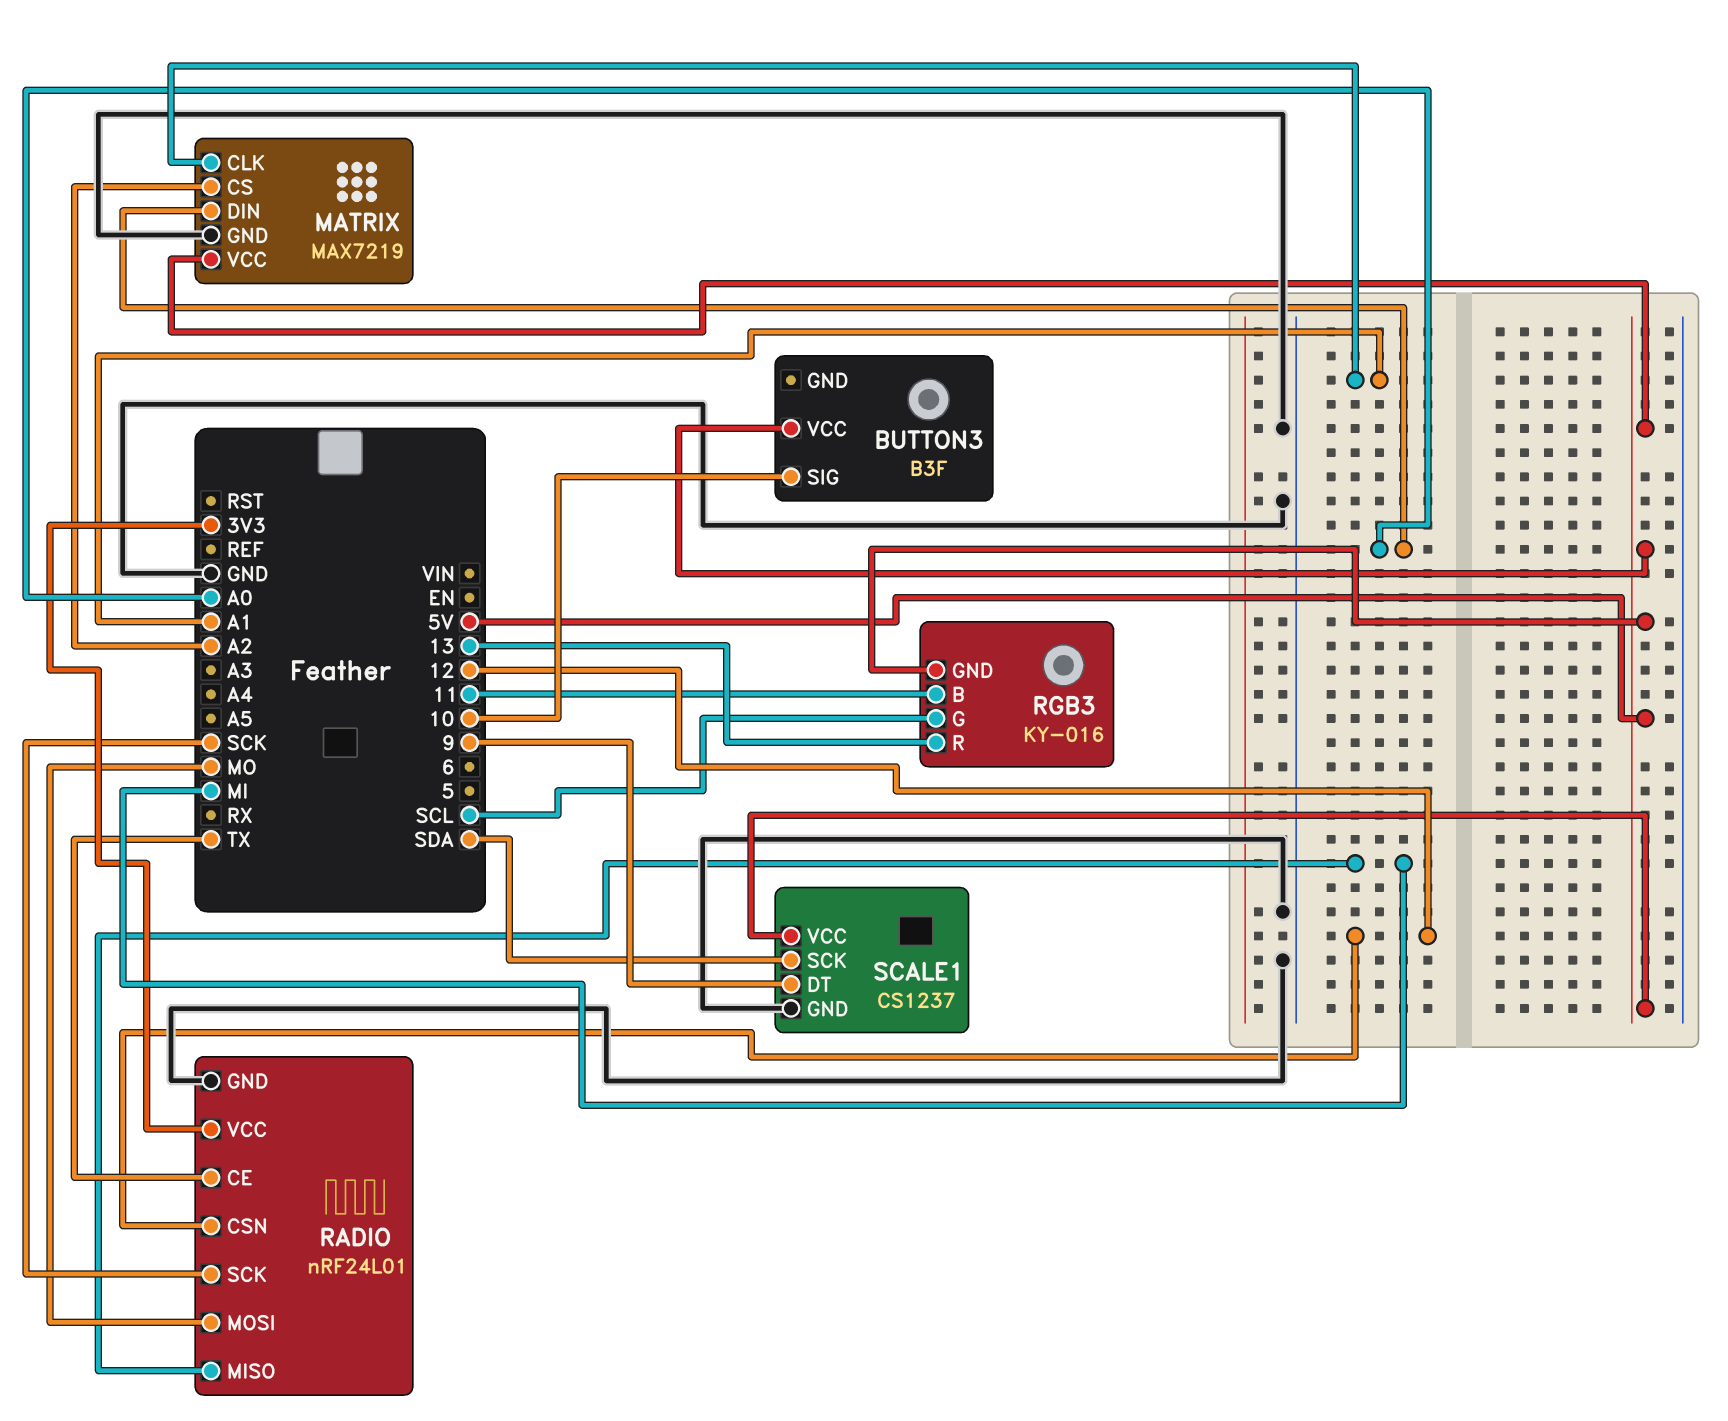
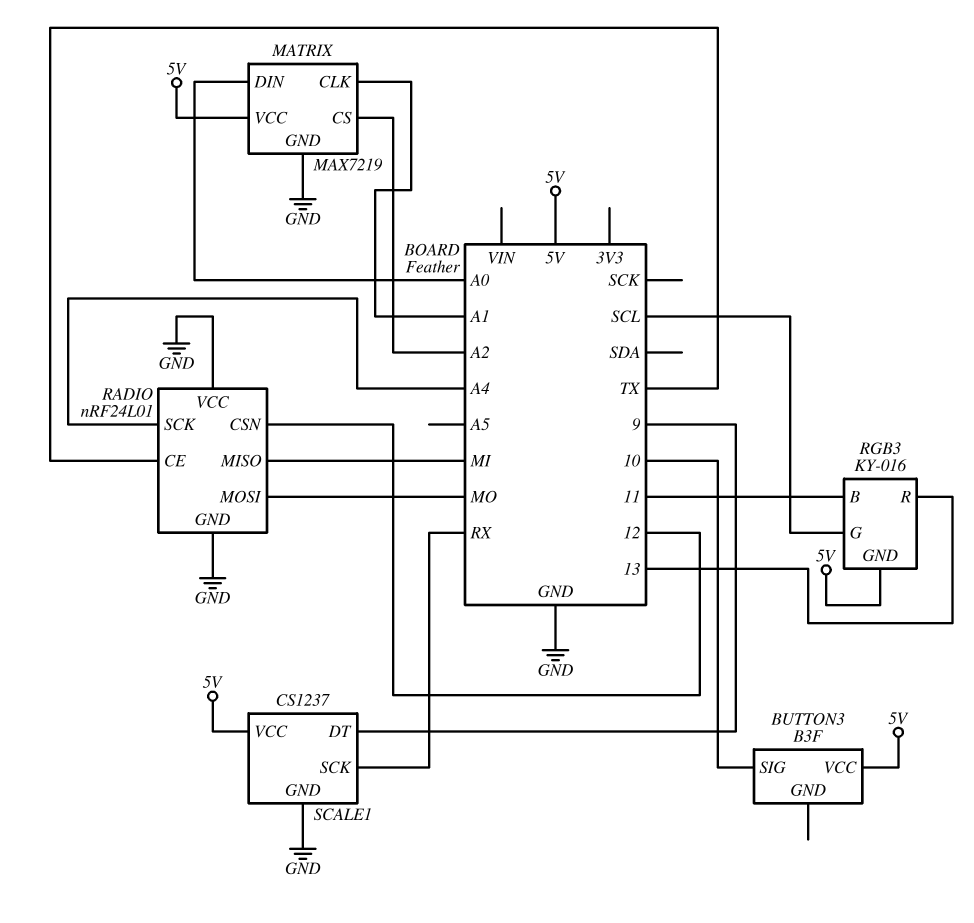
RADIO pin SCK: SCK -> A4
RADIO pin VCC: 3V3 -> GND
SCALE1 pin SCK: SDA -> RX

